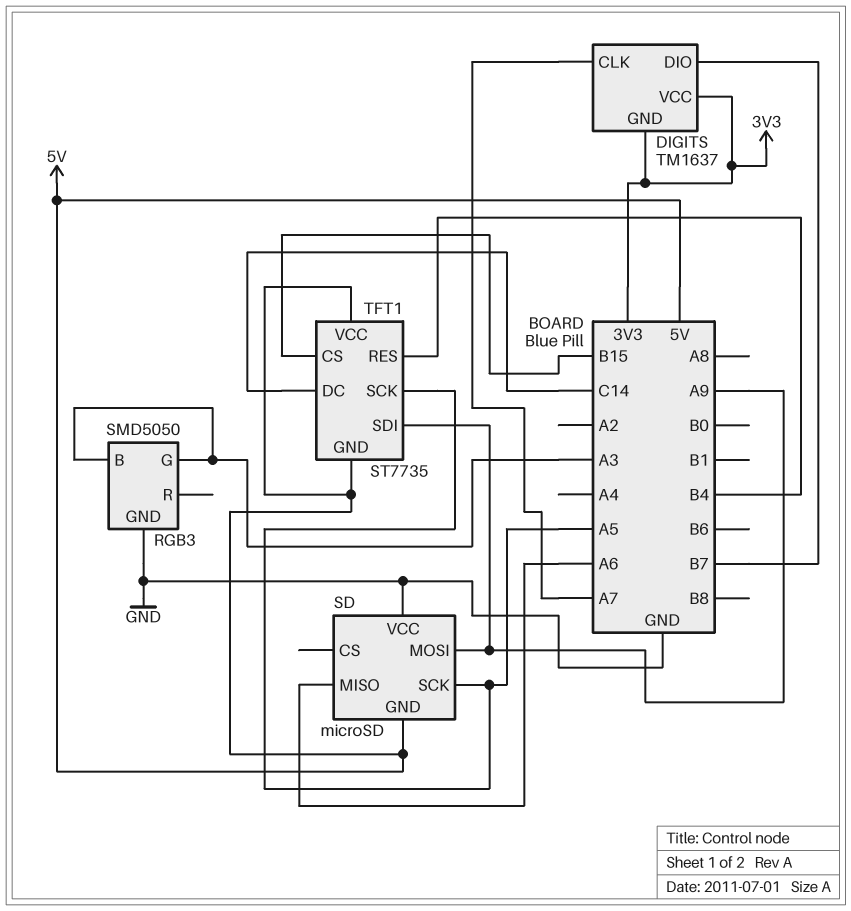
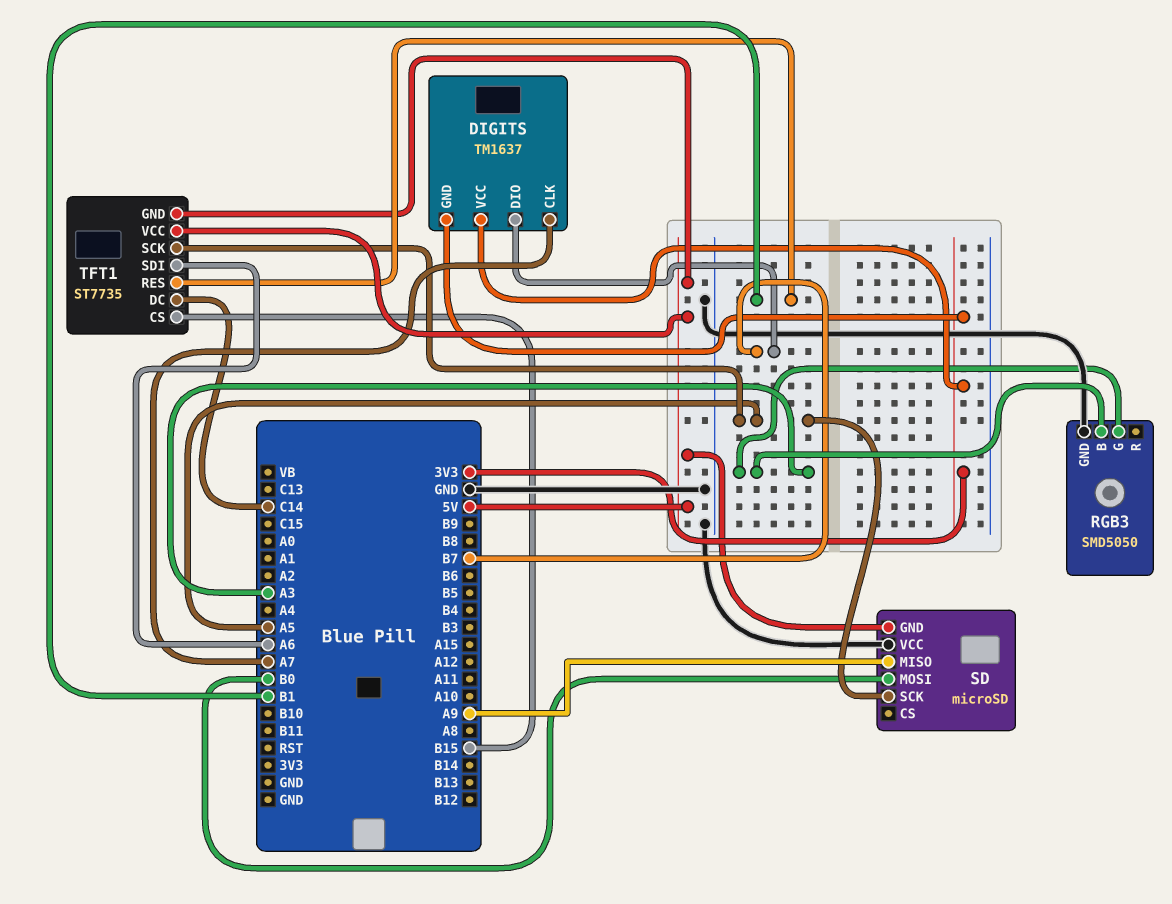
SD pin MISO: A6 -> A9
SD pin MOSI: A9 -> B0
TFT1 pin RES: B4 -> B1
TFT1 pin SDI: A9 -> A6

